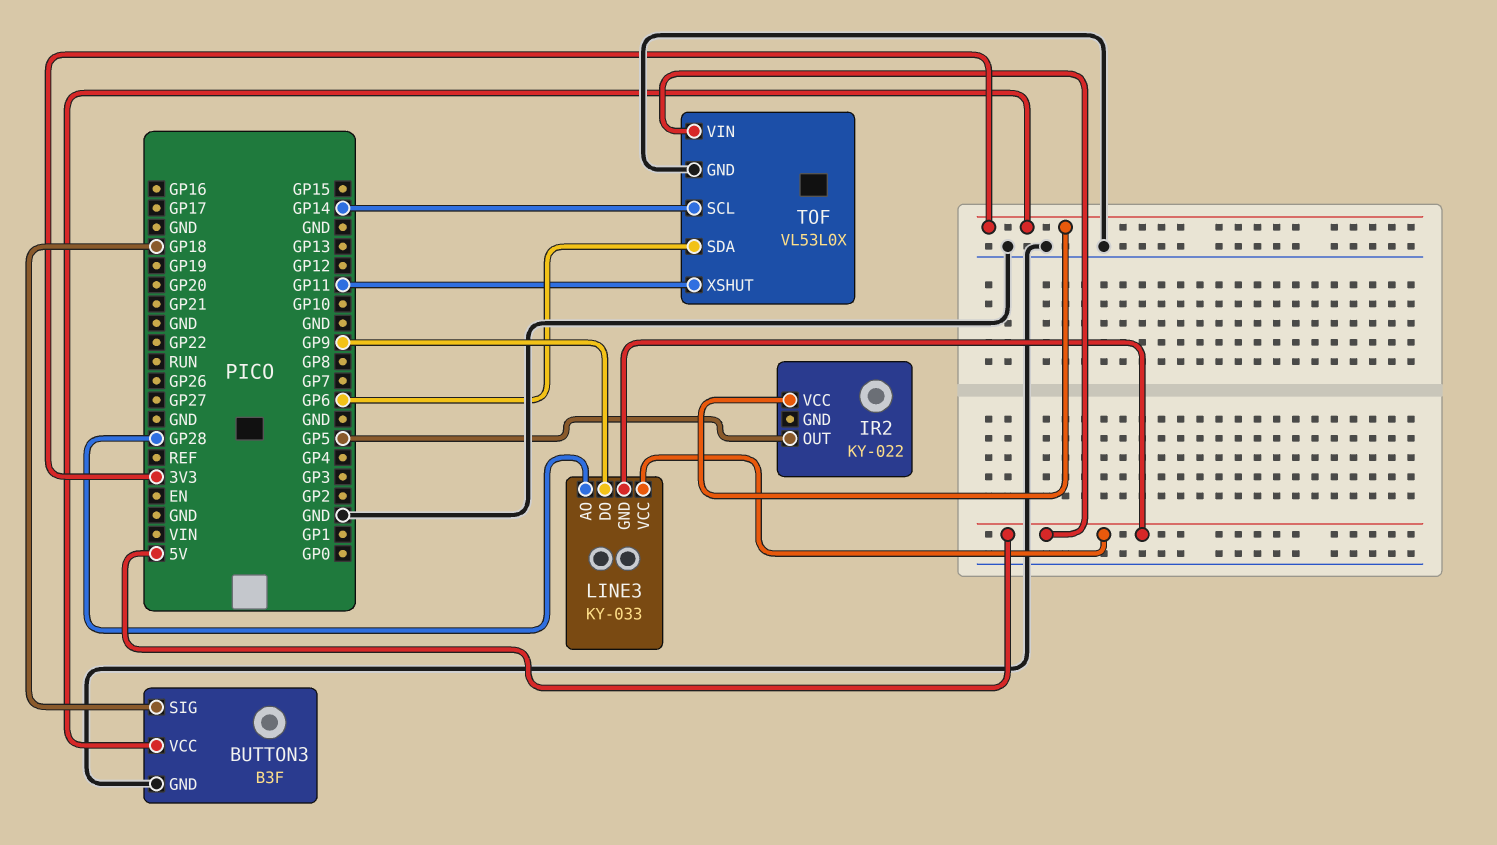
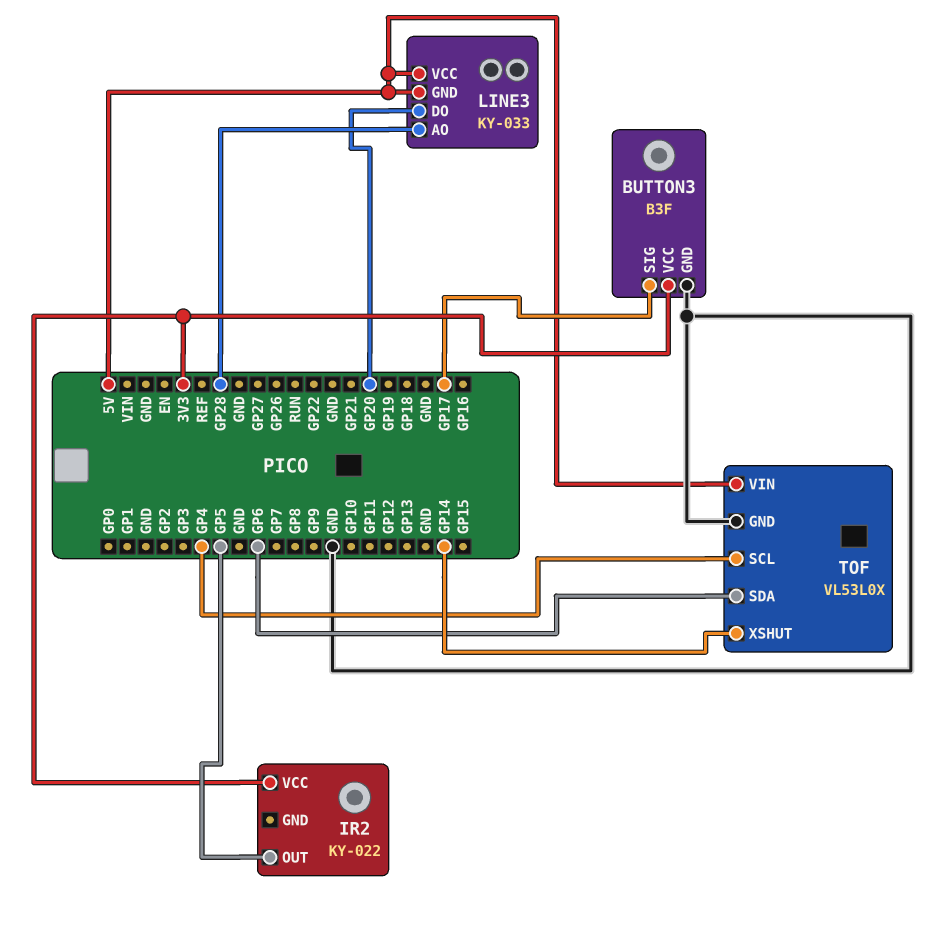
BUTTON3 pin SIG: GP18 -> GP17
LINE3 pin DO: GP9 -> GP20
TOF pin SCL: GP14 -> GP4
TOF pin XSHUT: GP11 -> GP14

